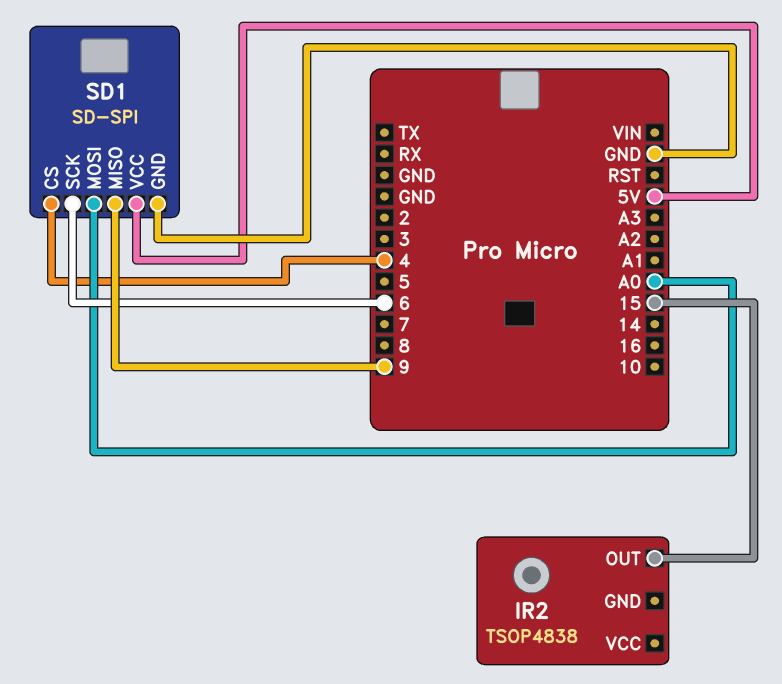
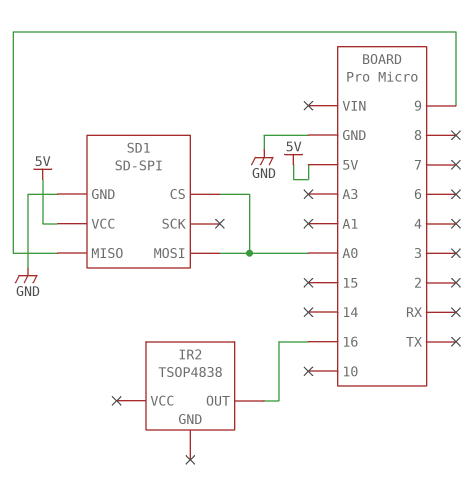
IR2 pin OUT: 15 -> 16
SD1 pin CS: 4 -> A0
SD1 pin SCK: 6 -> none

